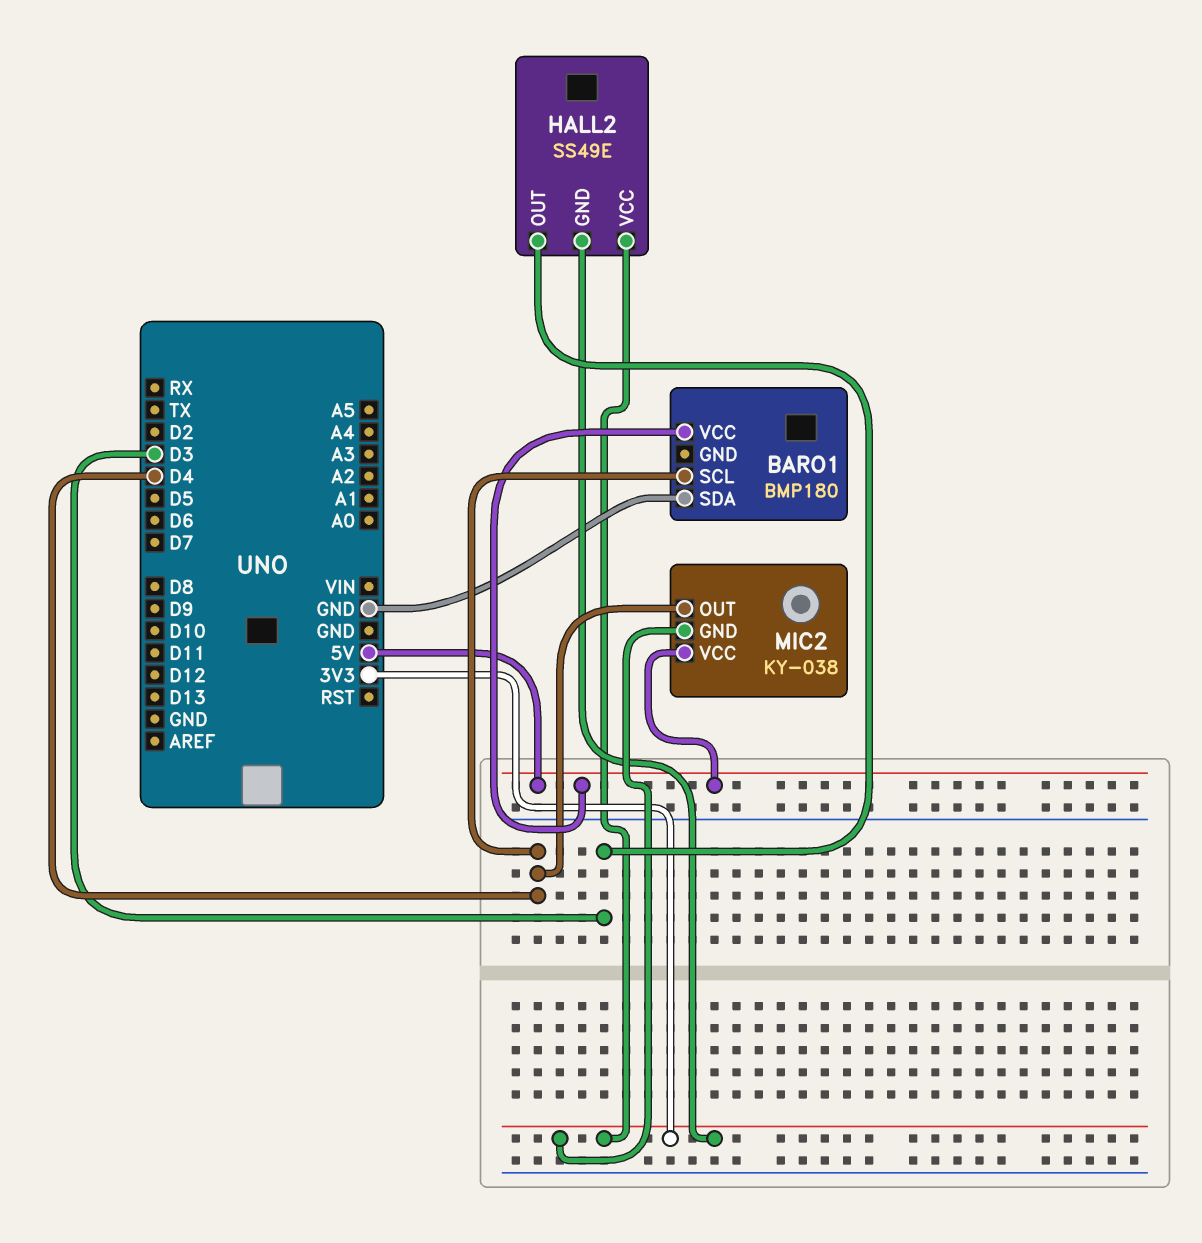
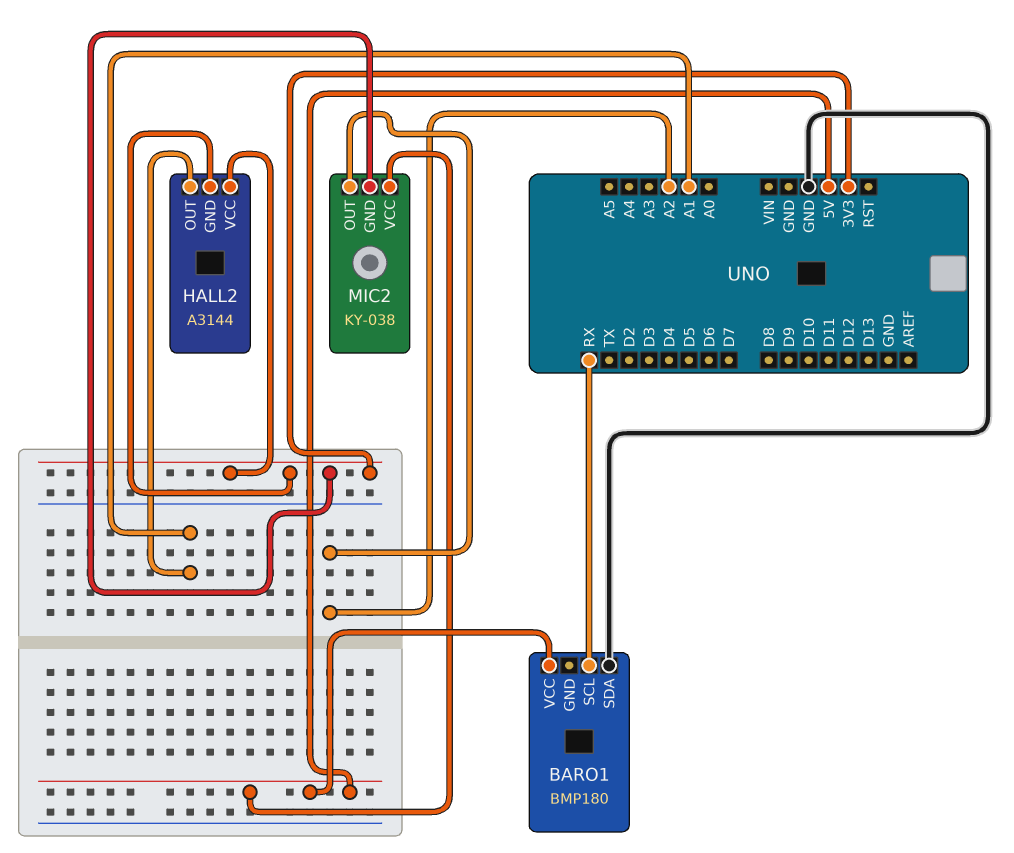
BARO1 pin SCL: D4 -> RX
HALL2: SS49E -> A3144
HALL2 pin OUT: D3 -> A1
MIC2 pin OUT: D4 -> A2

